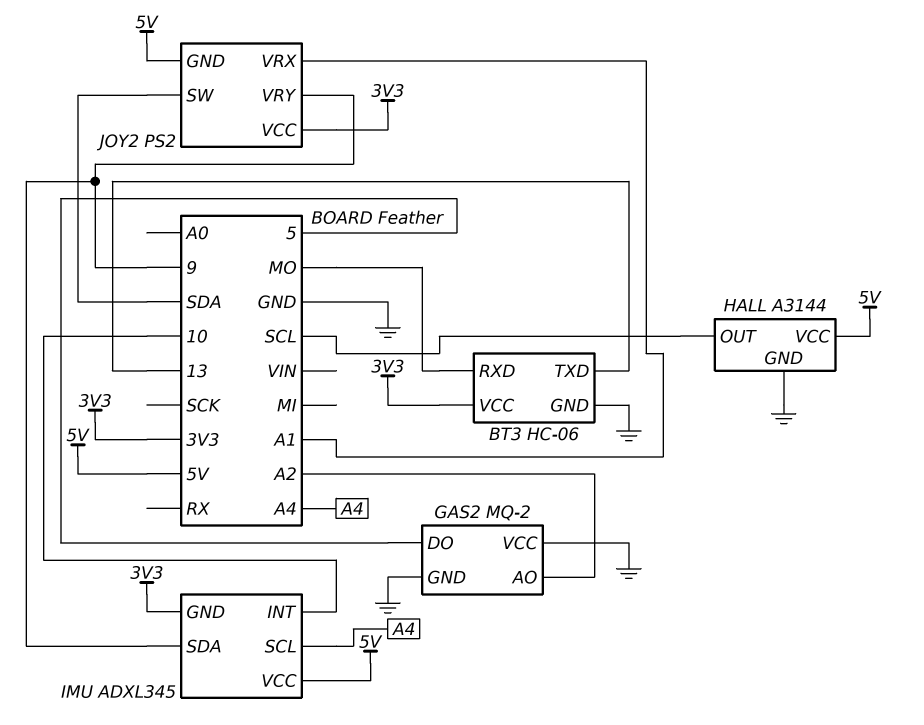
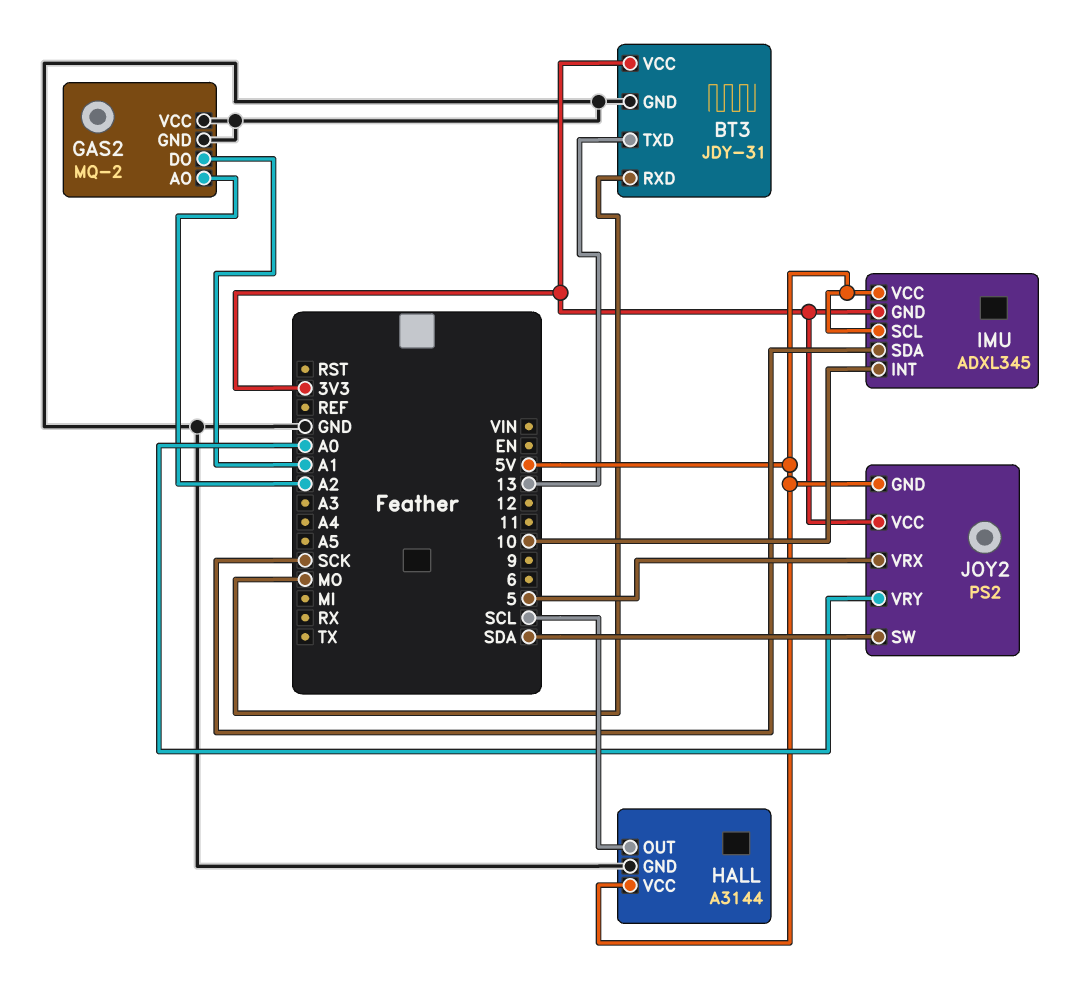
BT3: HC-06 -> JDY-31
GAS2 pin DO: 5 -> A1
IMU pin SCL: A4 -> 5V
IMU pin SDA: 9 -> SCK
JOY2 pin VRX: A1 -> 5
JOY2 pin VRY: 9 -> A0

